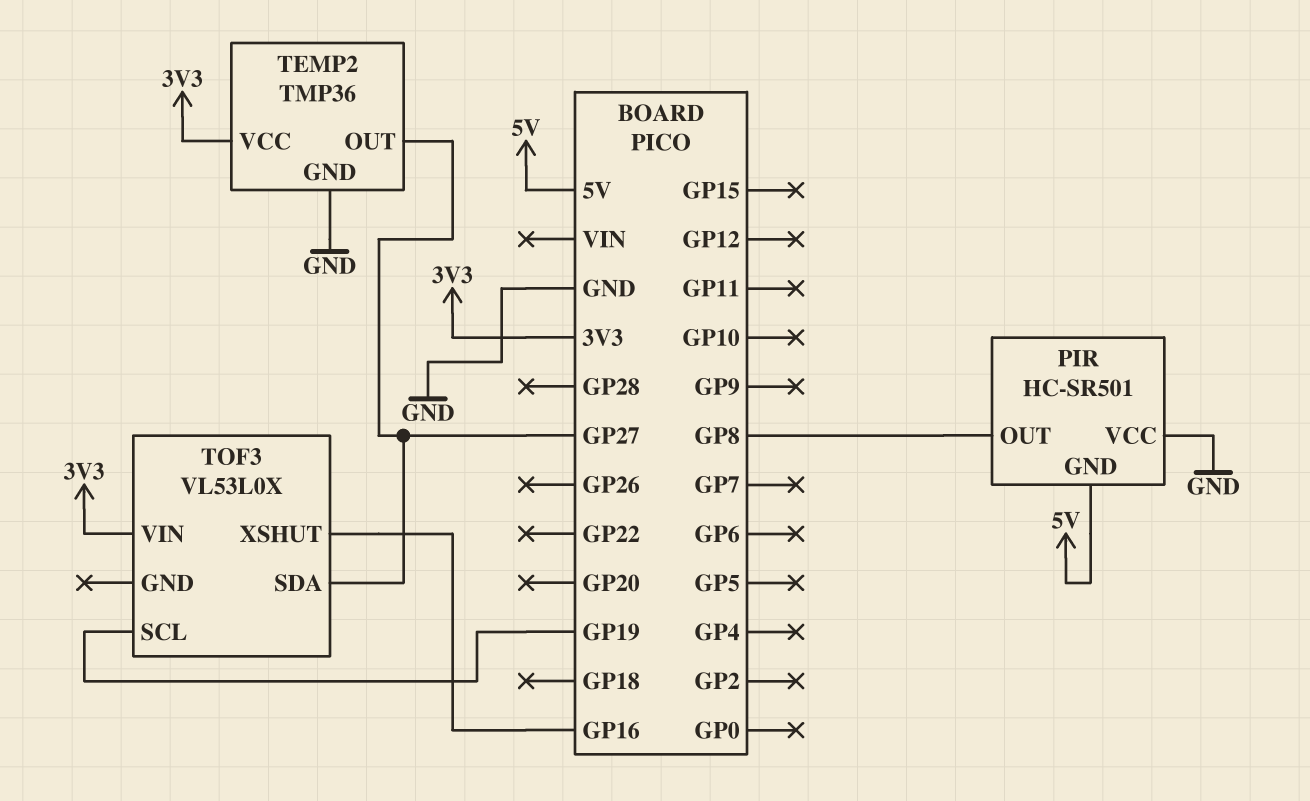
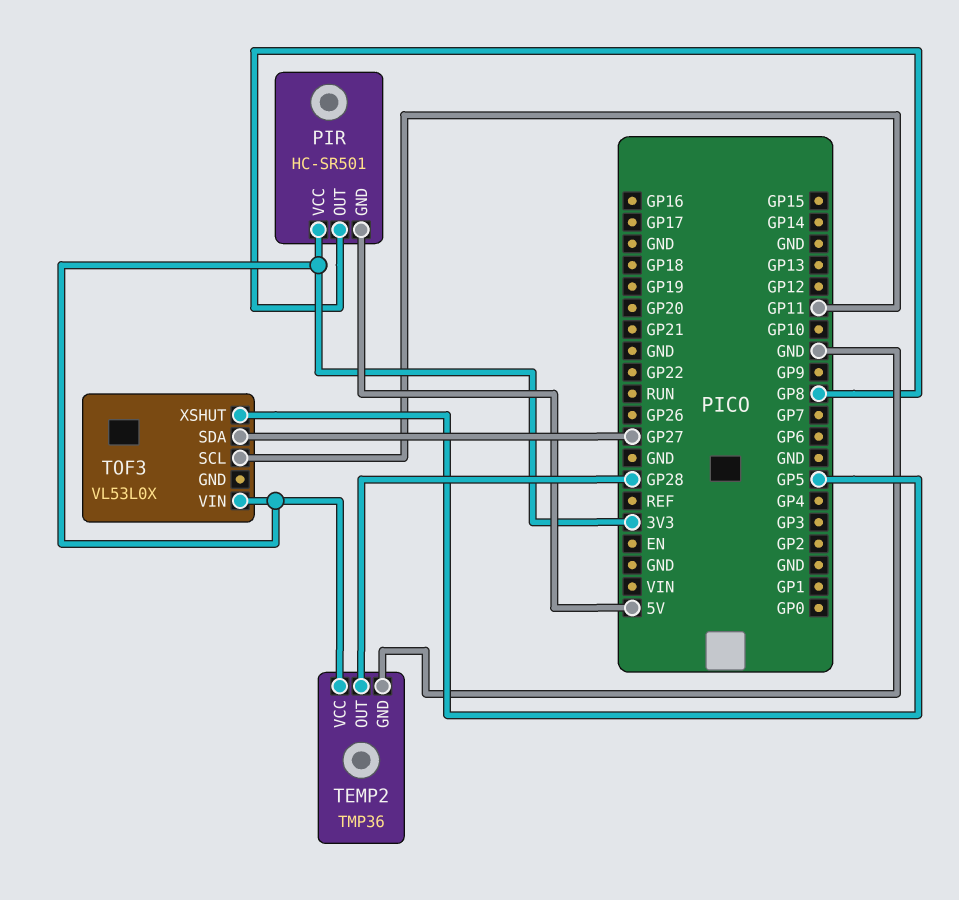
PIR pin VCC: GND -> 3V3
TEMP2 pin OUT: GP27 -> GP28
TOF3 pin SCL: GP19 -> GP11
TOF3 pin XSHUT: GP16 -> GP5

